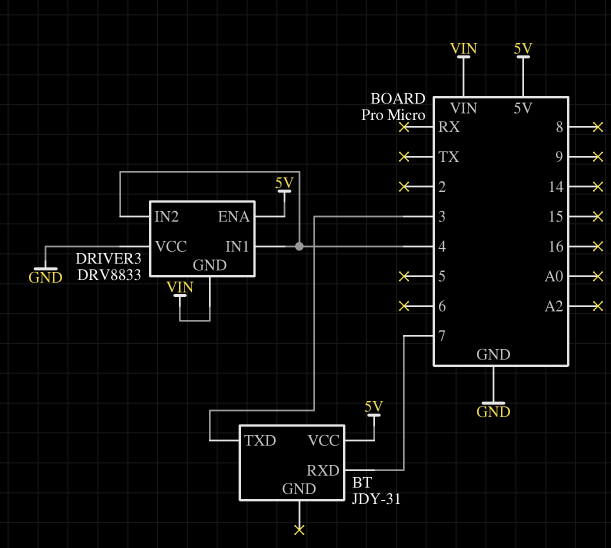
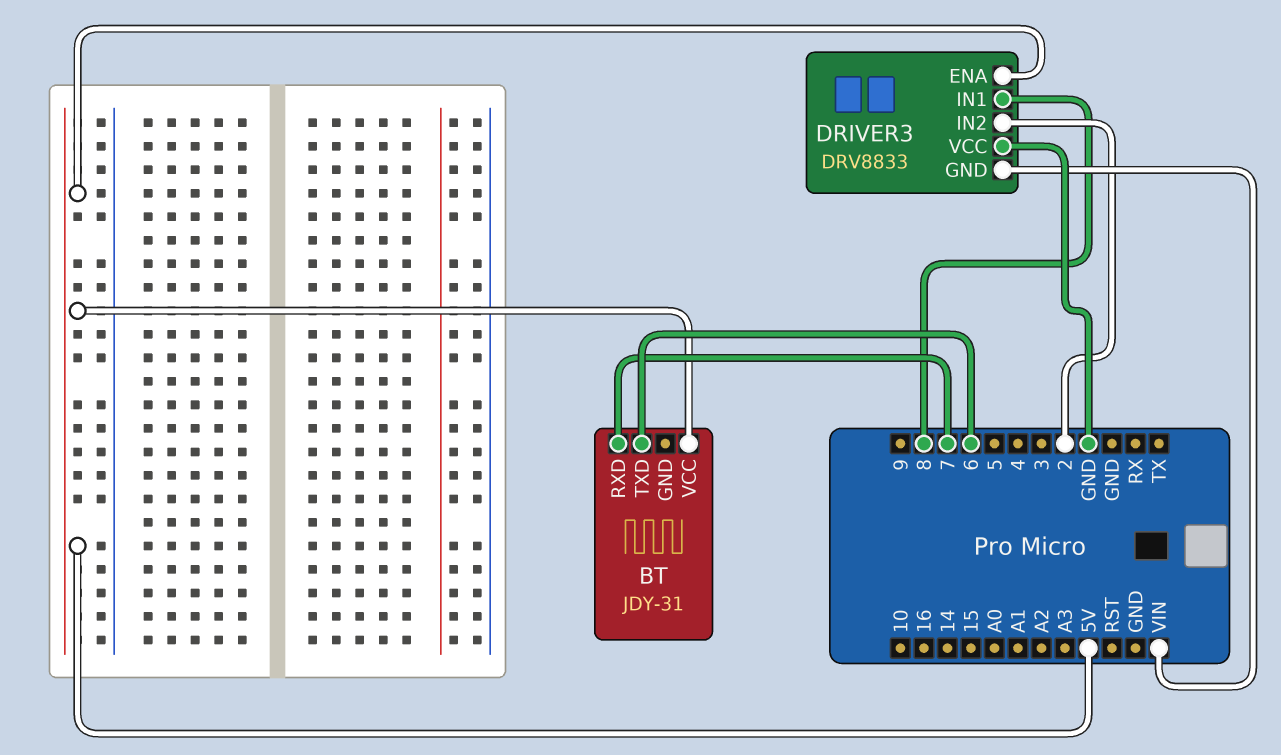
BT pin TXD: 3 -> 6
DRIVER3 pin IN1: 4 -> 8
DRIVER3 pin IN2: 4 -> 2

